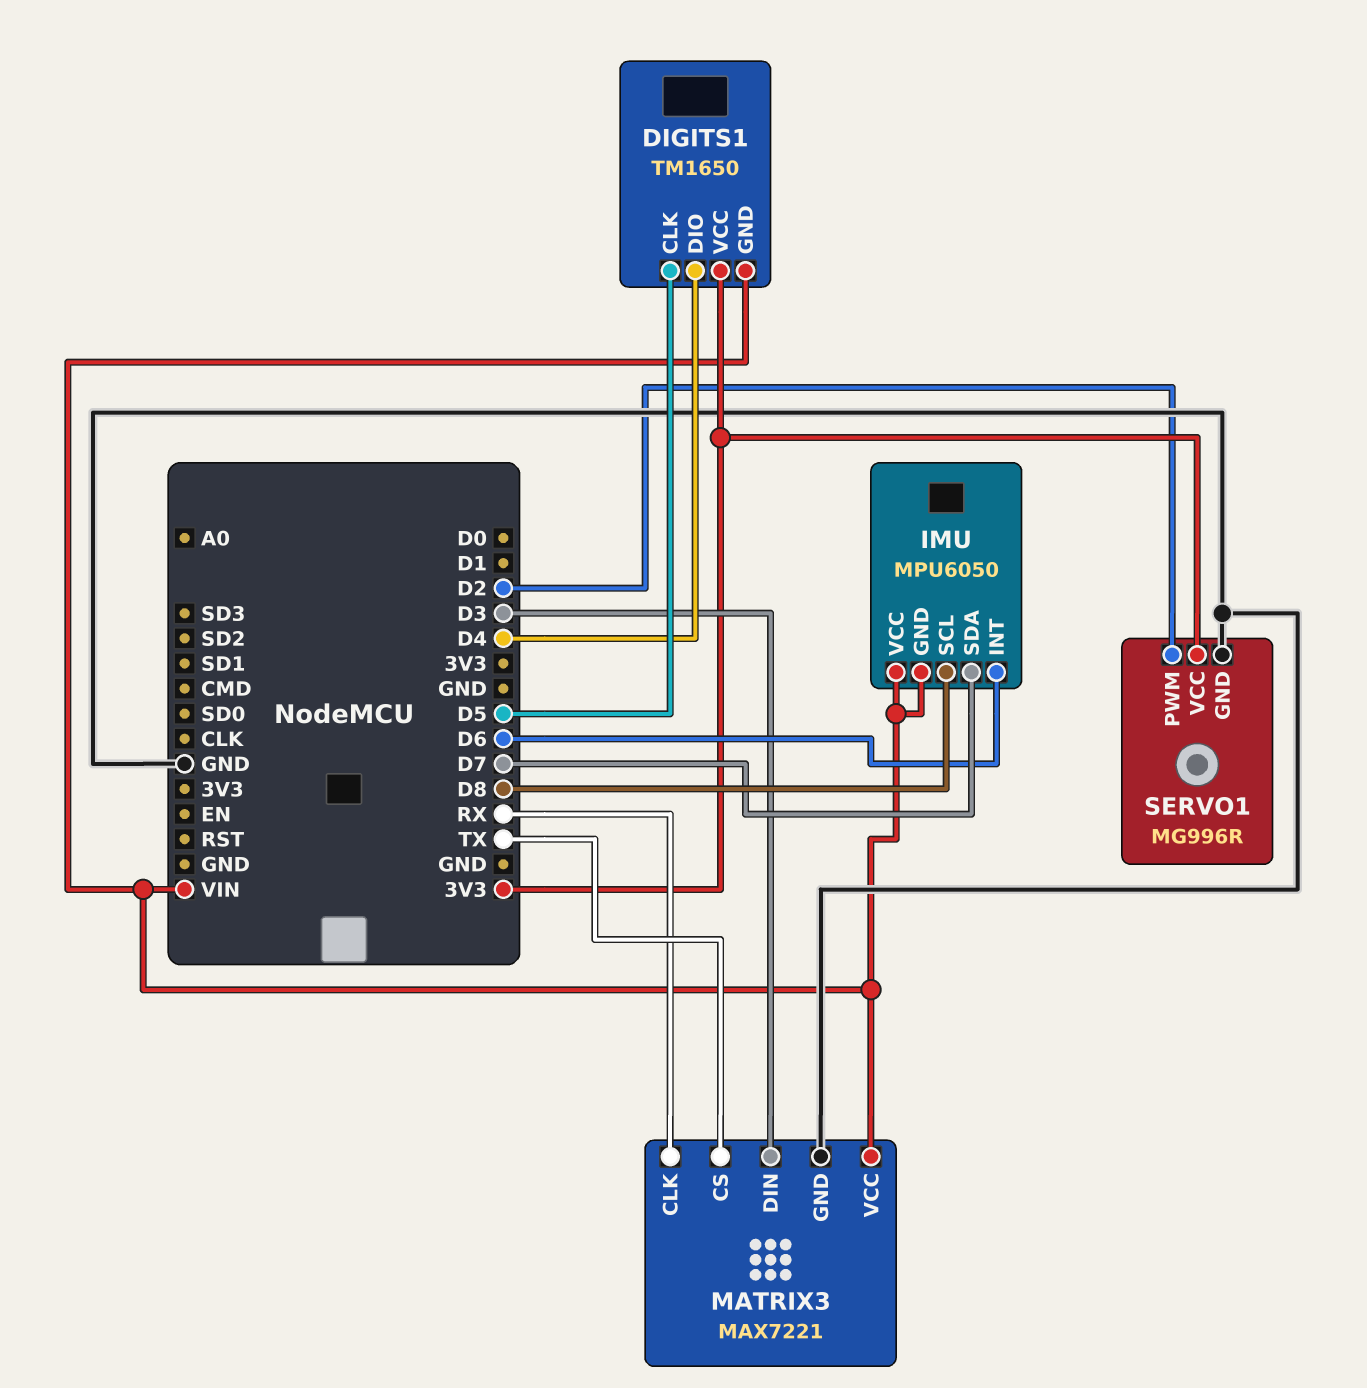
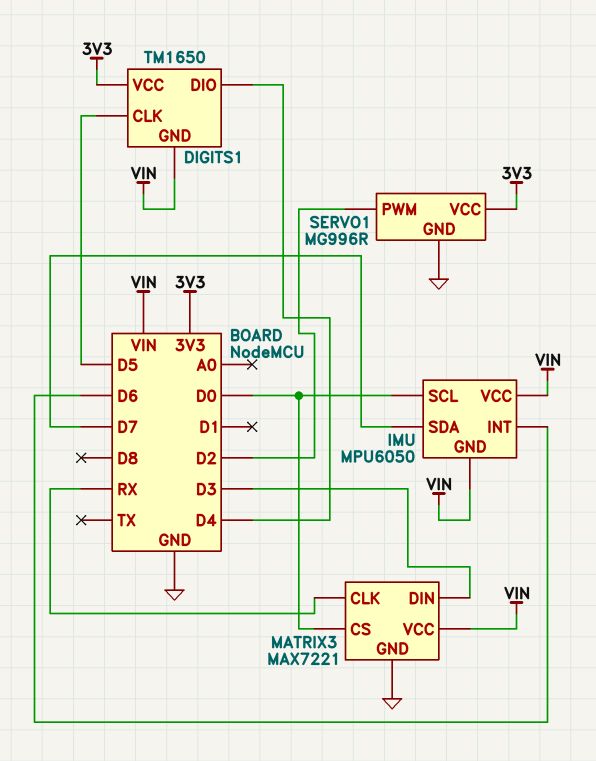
IMU pin SCL: D8 -> D0
MATRIX3 pin CS: TX -> D0

